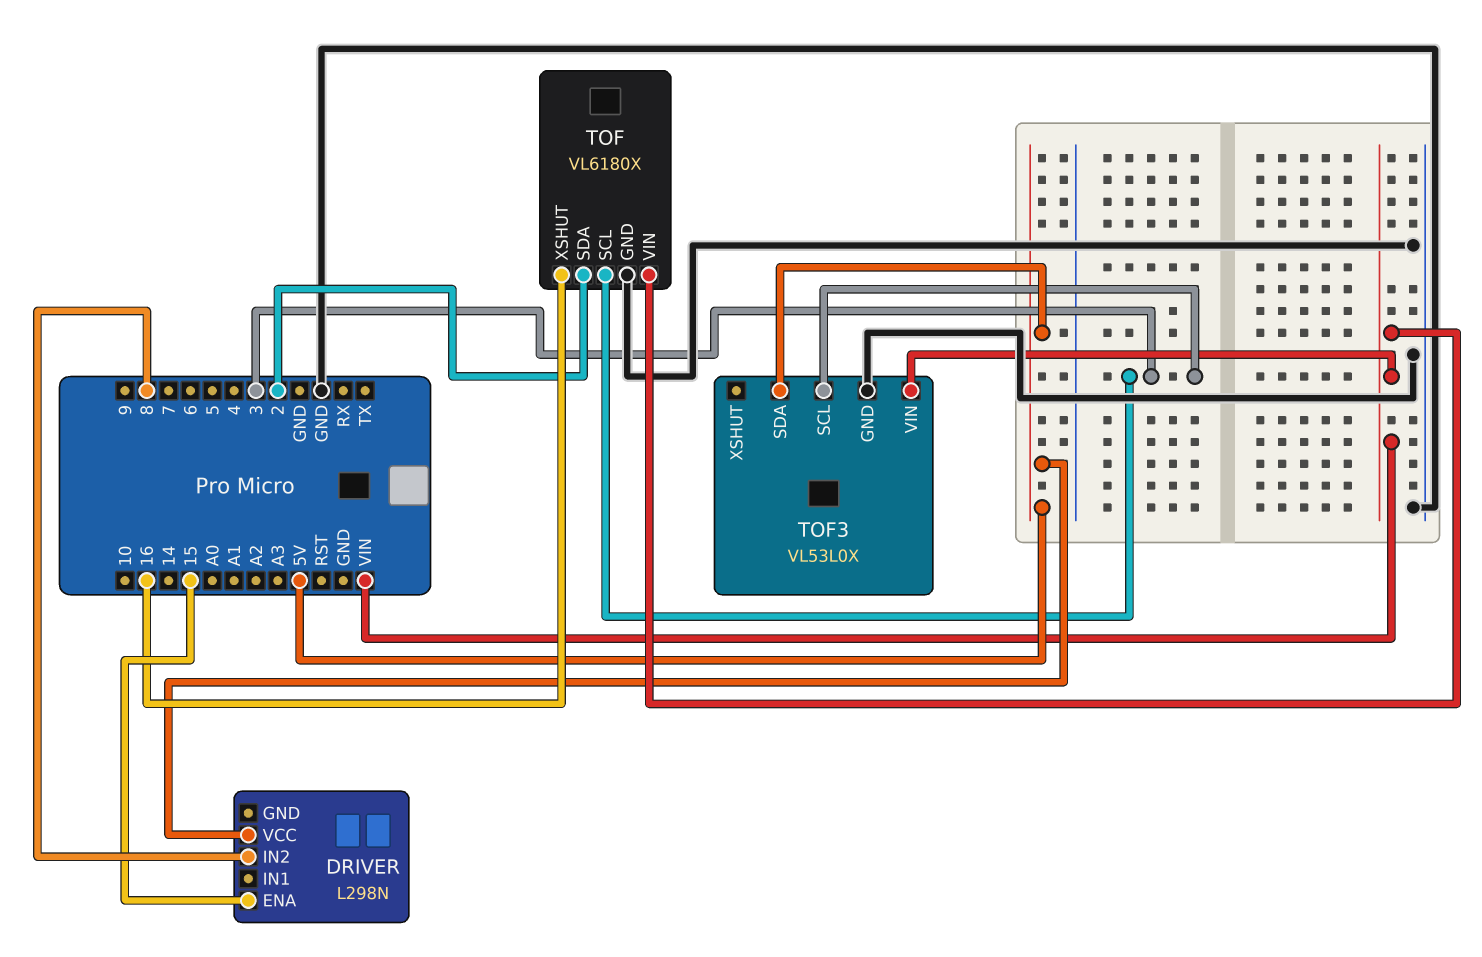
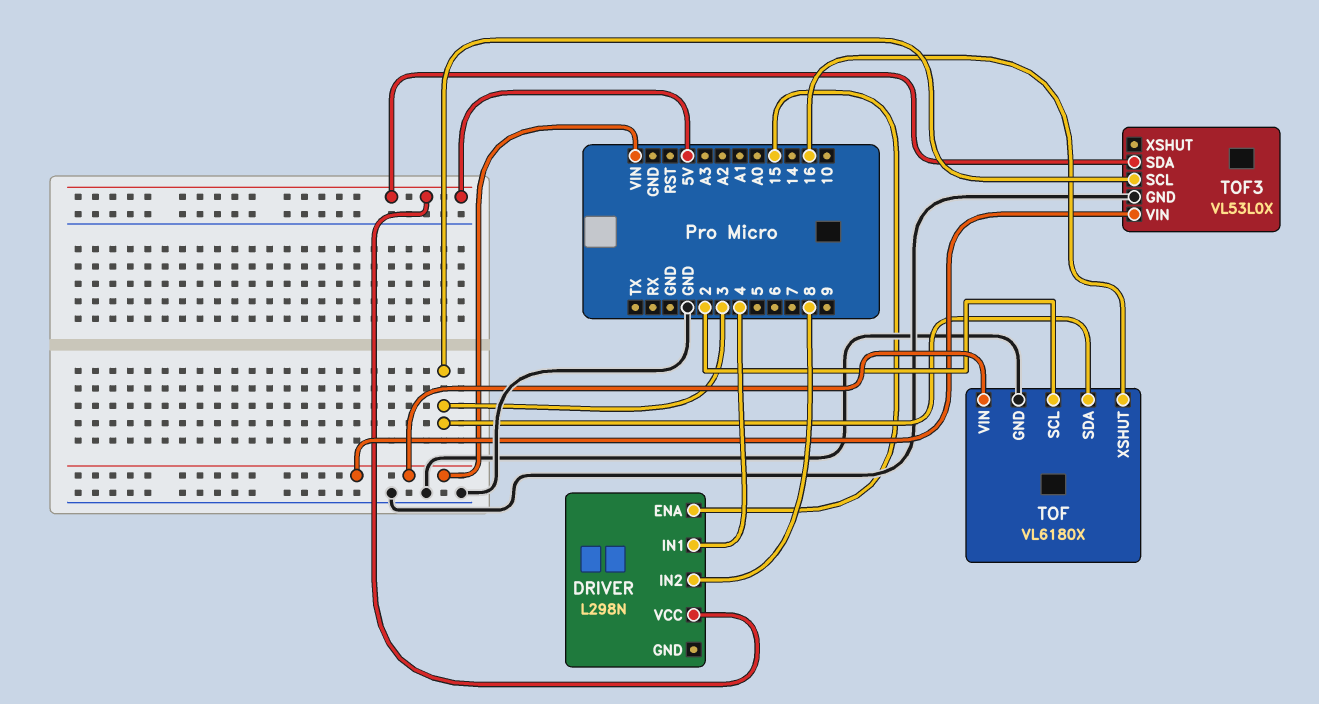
DRIVER pin IN1: none -> 4
TOF pin SCL: 3 -> 2
TOF pin SDA: 2 -> 3

